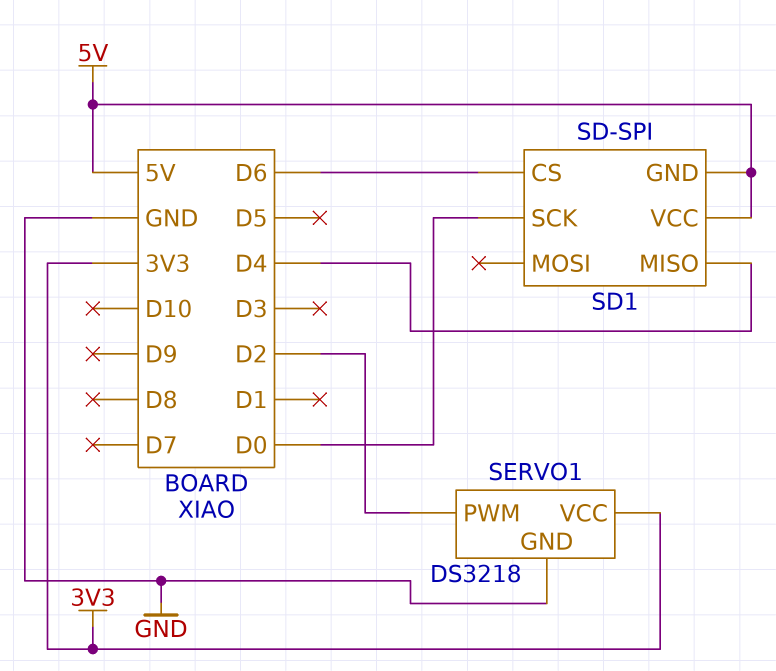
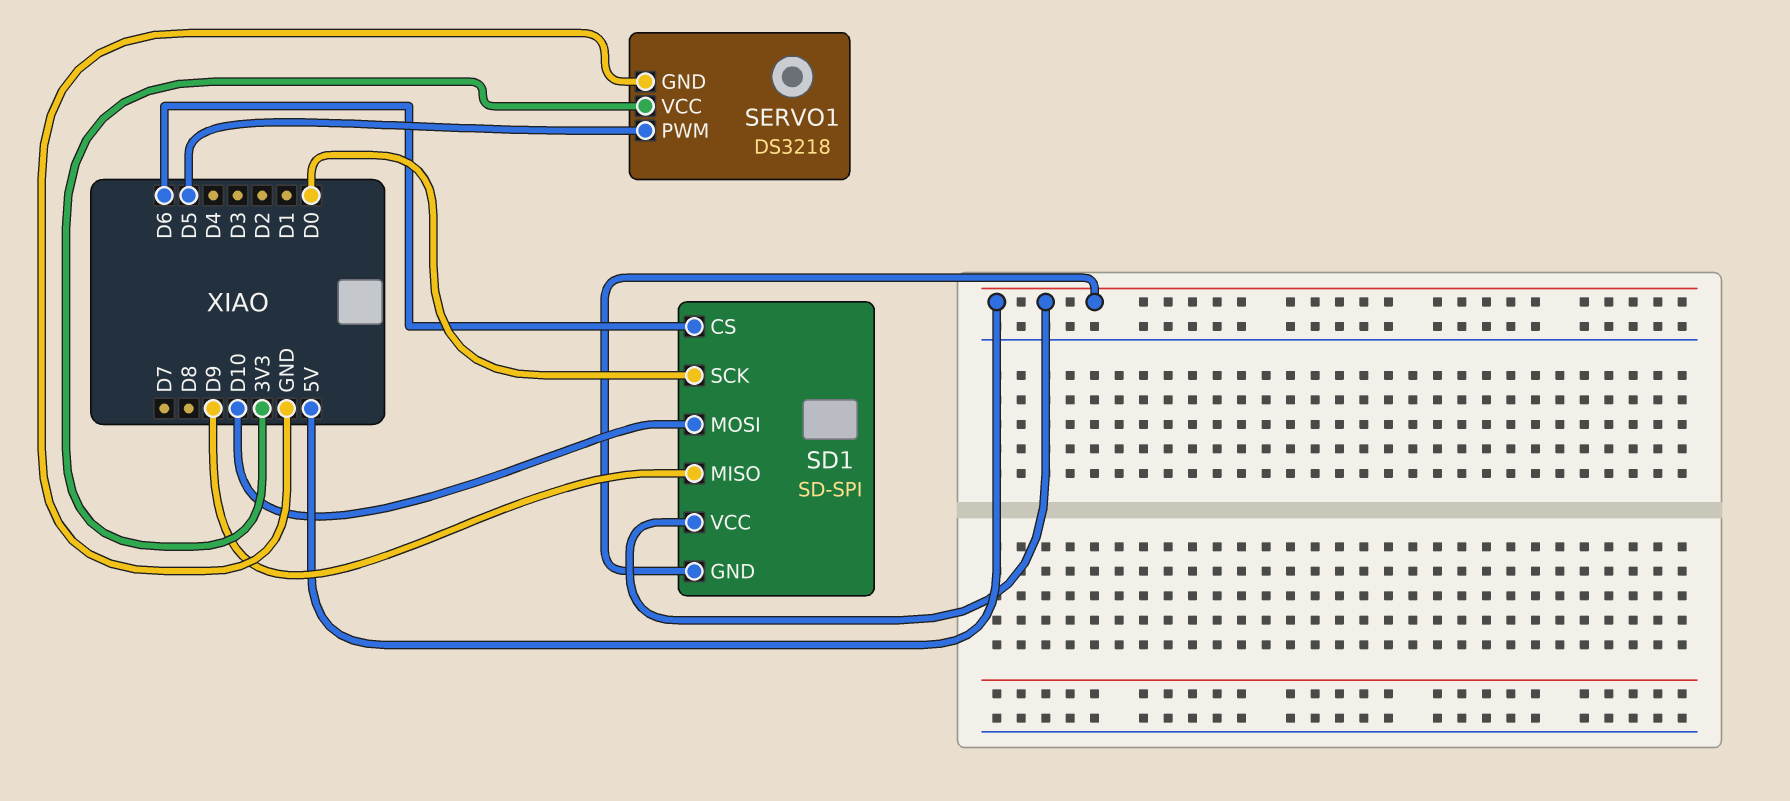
SD1 pin MISO: D4 -> D9
SD1 pin MOSI: none -> D10
SERVO1 pin PWM: D2 -> D5

